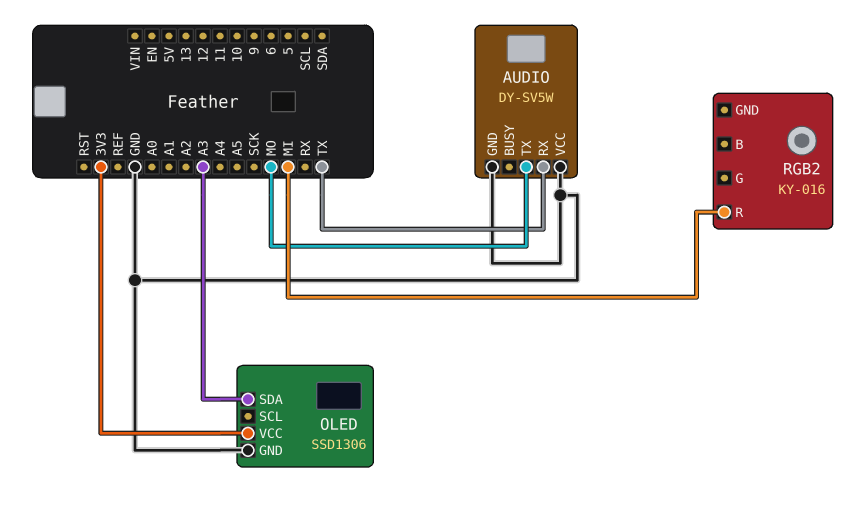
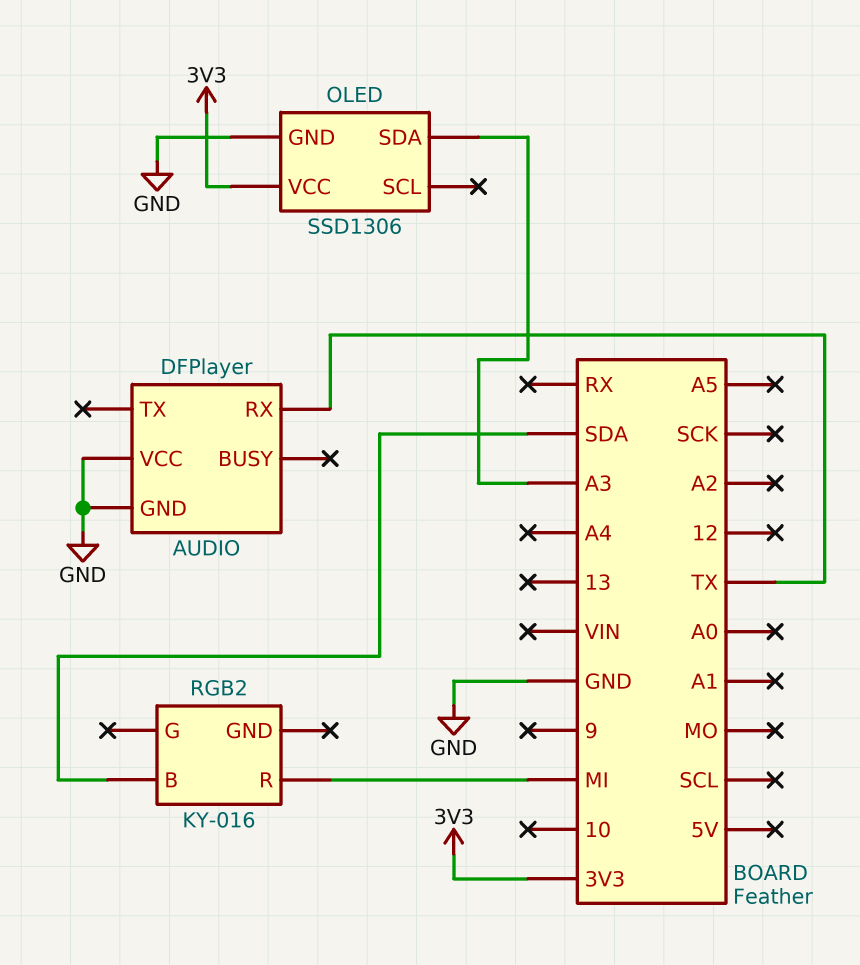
AUDIO: DY-SV5W -> DFPlayer
AUDIO pin TX: MO -> none
RGB2 pin B: none -> SDA

